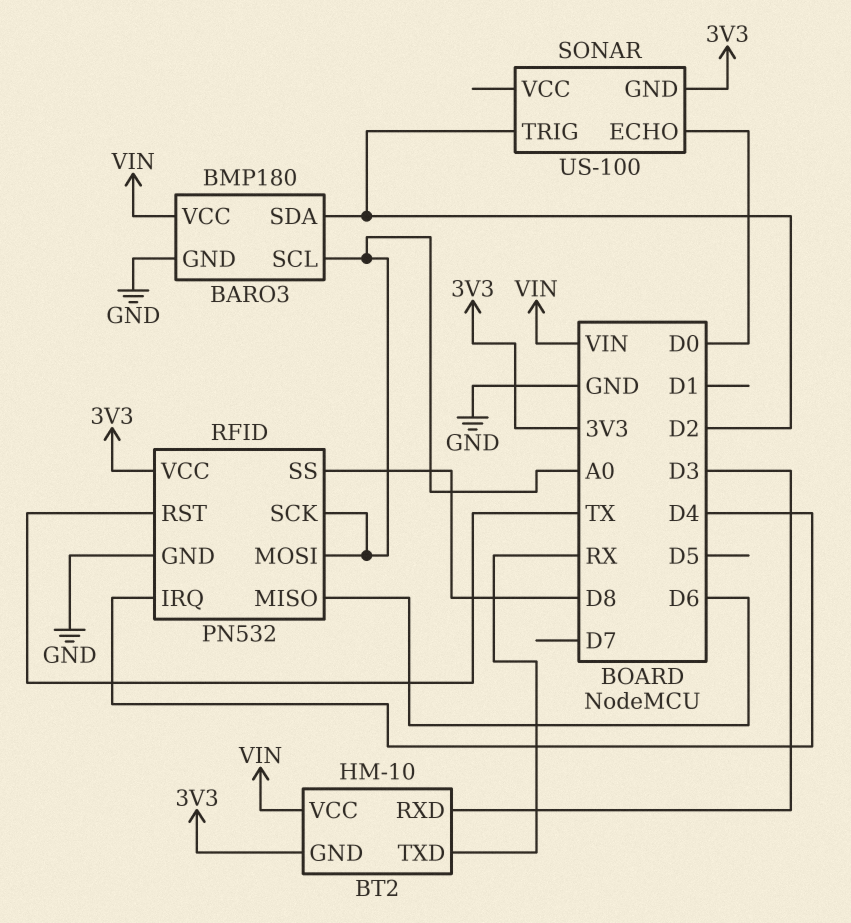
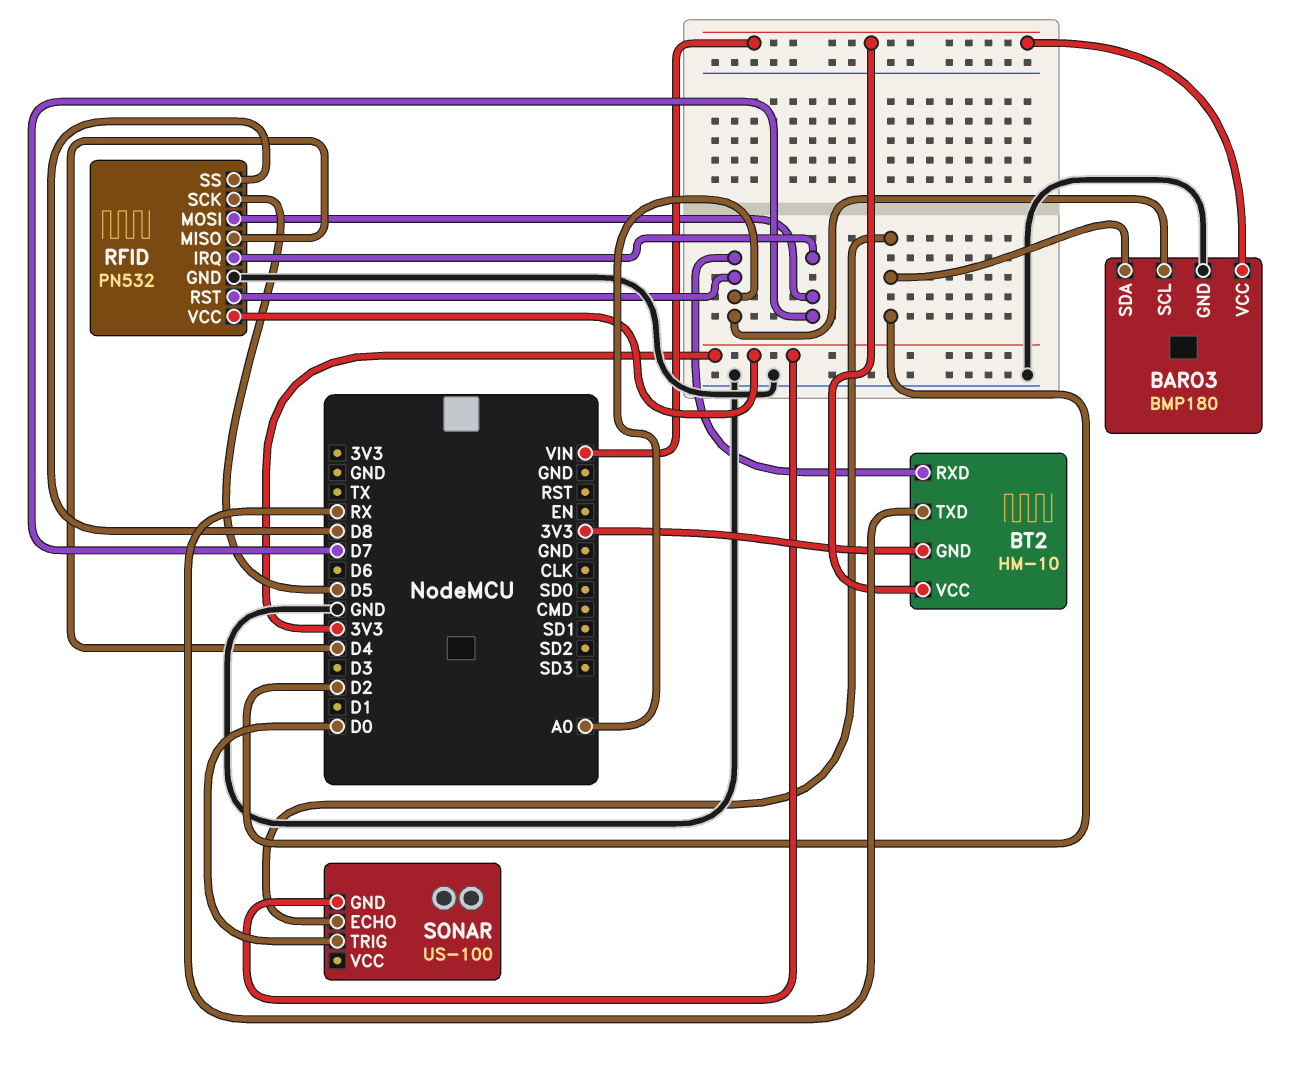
BT2 pin RXD: D3 -> A0
RFID pin IRQ: D4 -> D7
RFID pin MISO: D6 -> D4
RFID pin MOSI: A0 -> D7
RFID pin RST: TX -> A0
RFID pin SCK: A0 -> D5
SONAR pin ECHO: D0 -> D2
SONAR pin TRIG: D2 -> D0

